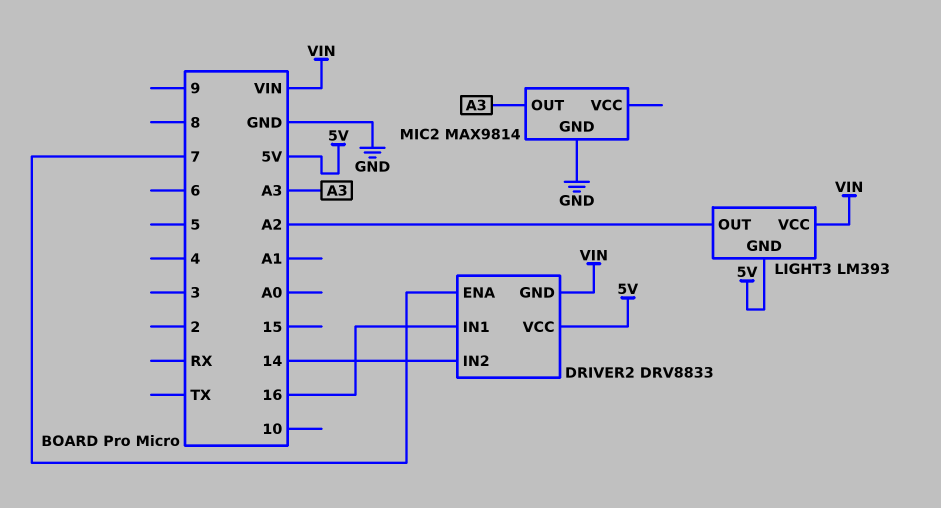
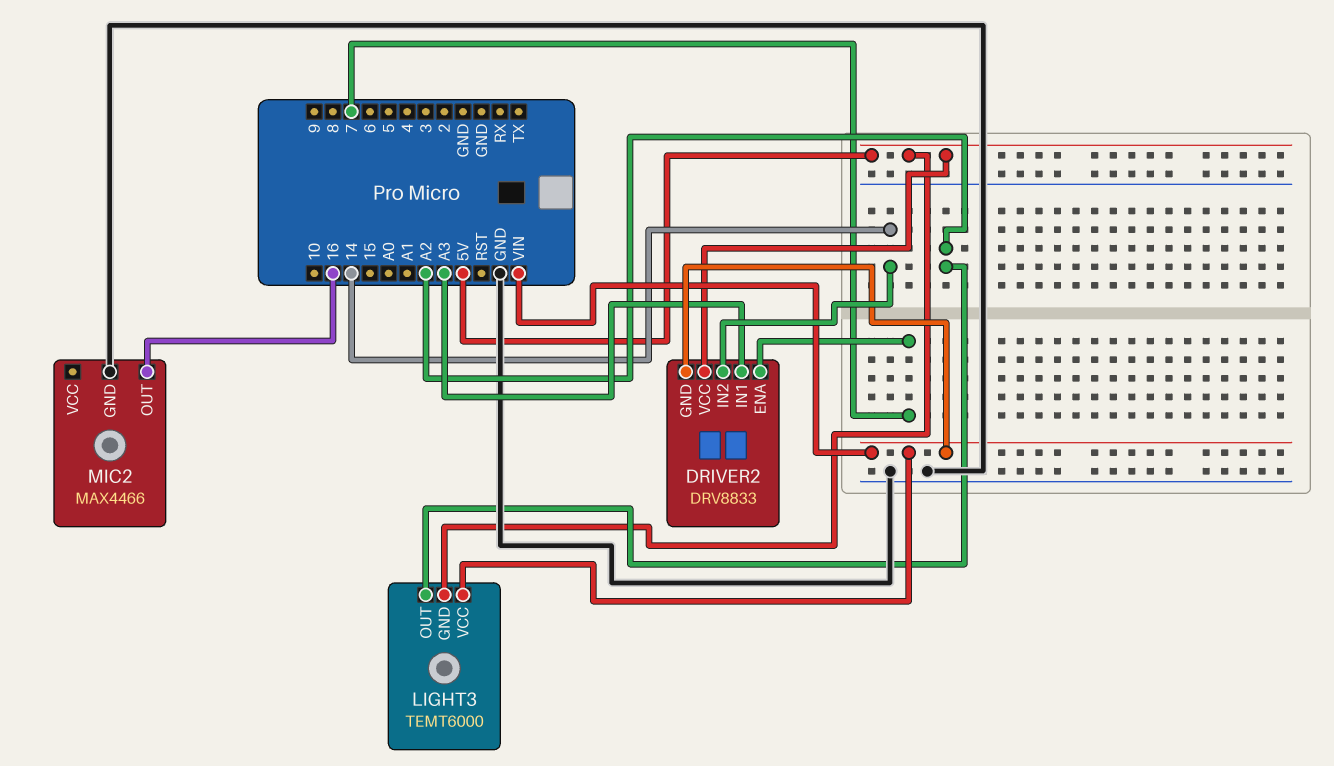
DRIVER2 pin IN1: 16 -> A3
LIGHT3: LM393 -> TEMT6000
MIC2: MAX9814 -> MAX4466
MIC2 pin OUT: A3 -> 16

